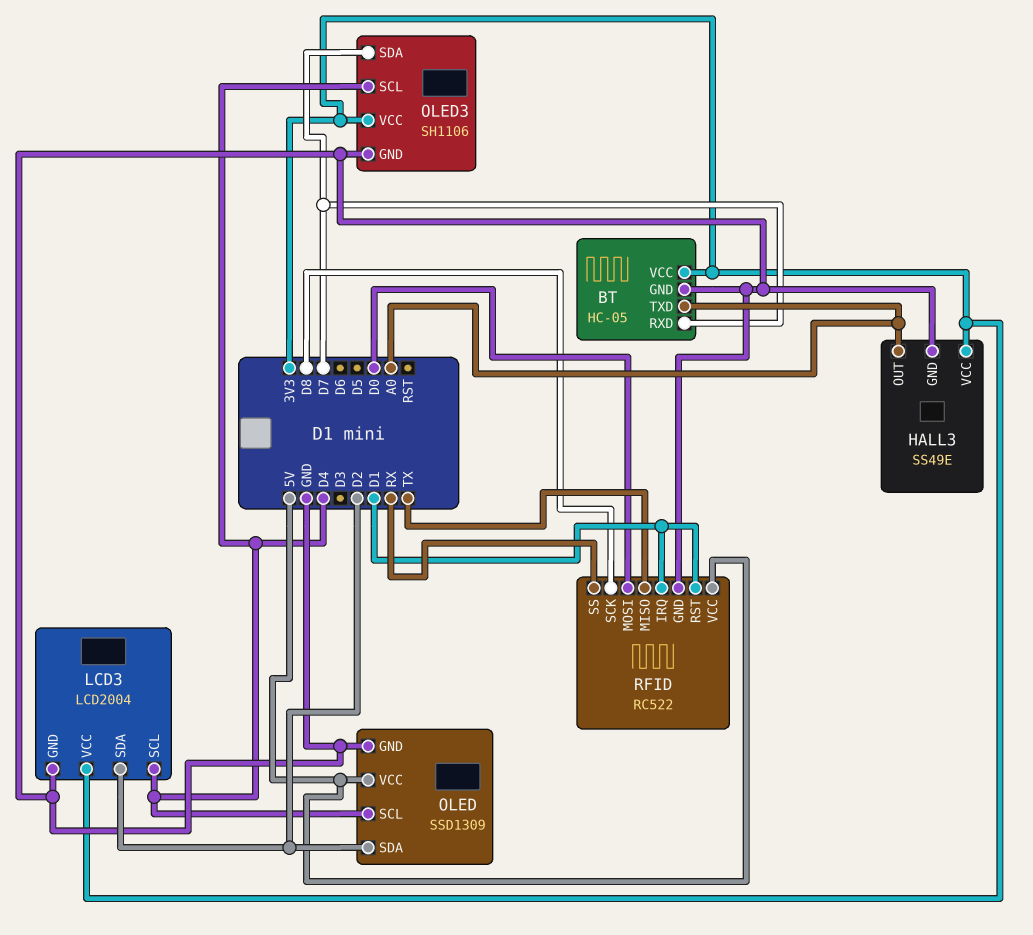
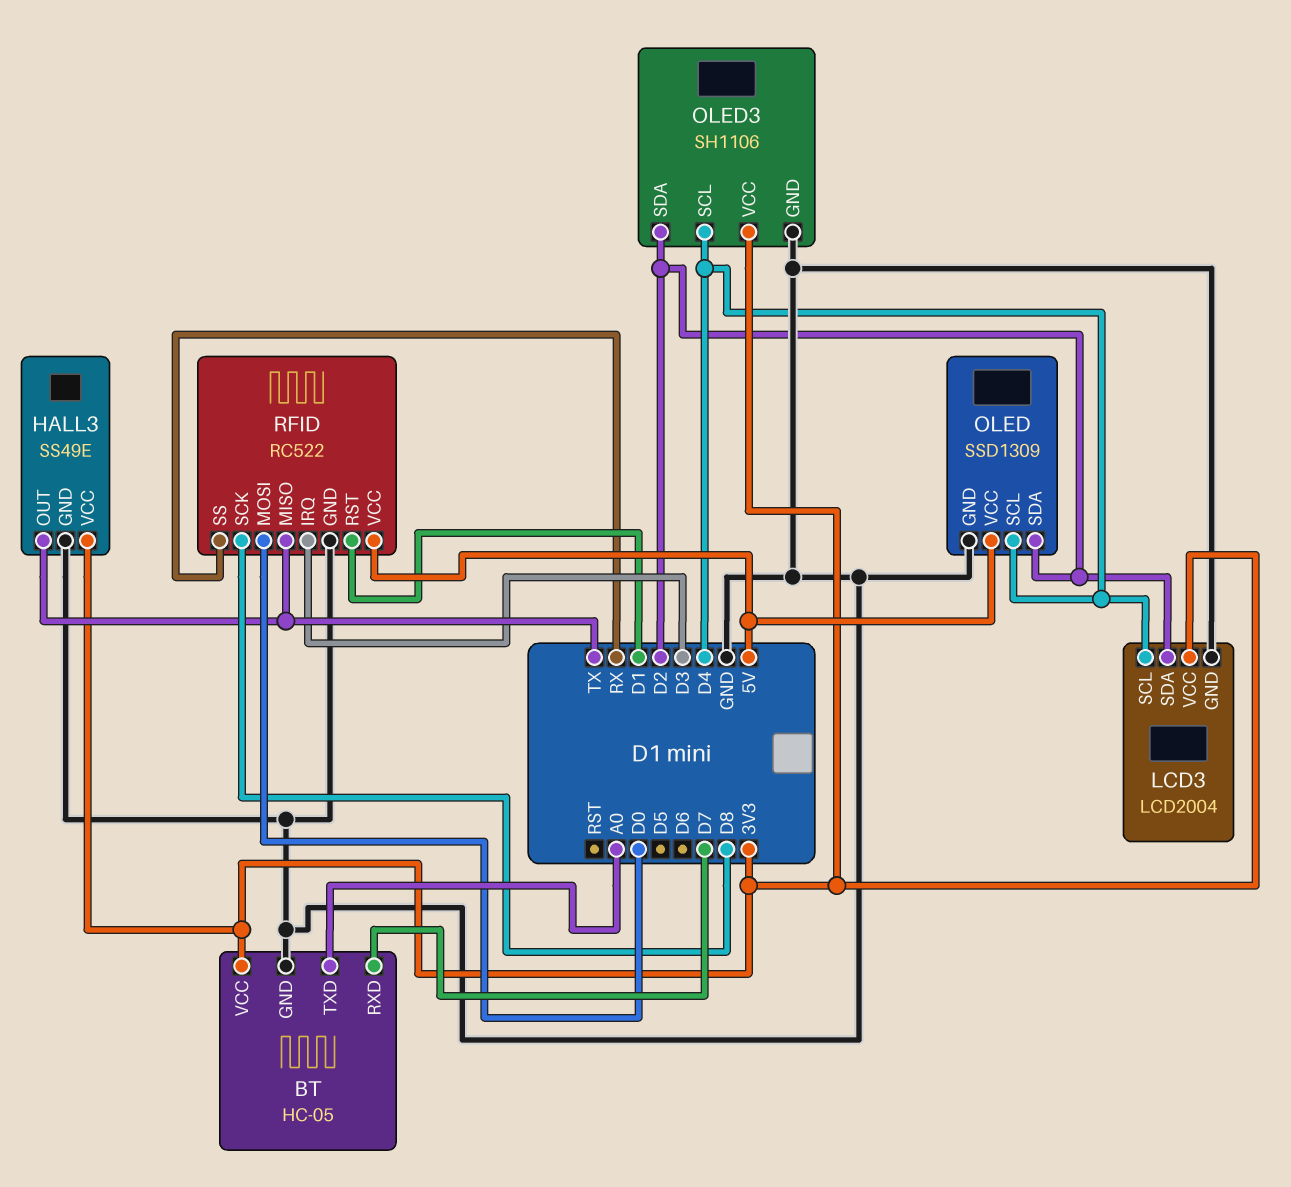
HALL3 pin OUT: A0 -> TX
OLED3 pin SDA: D7 -> D2
RFID pin IRQ: D1 -> D3

